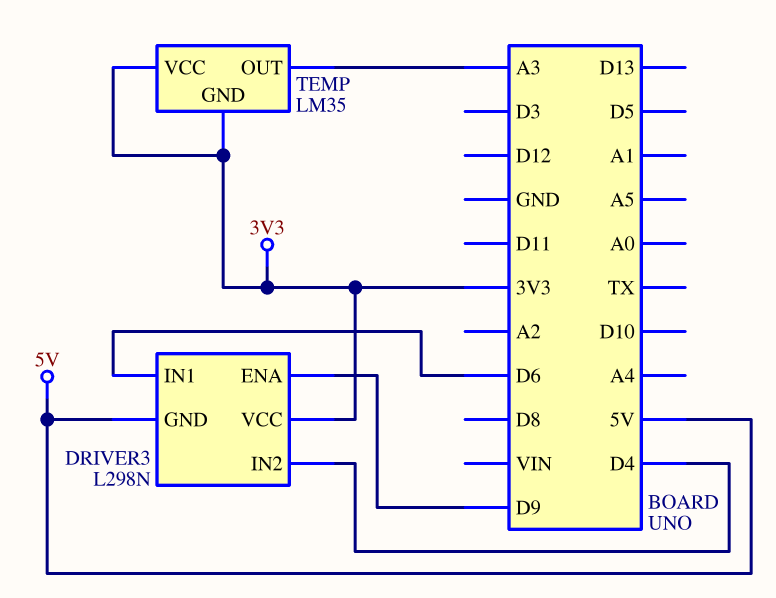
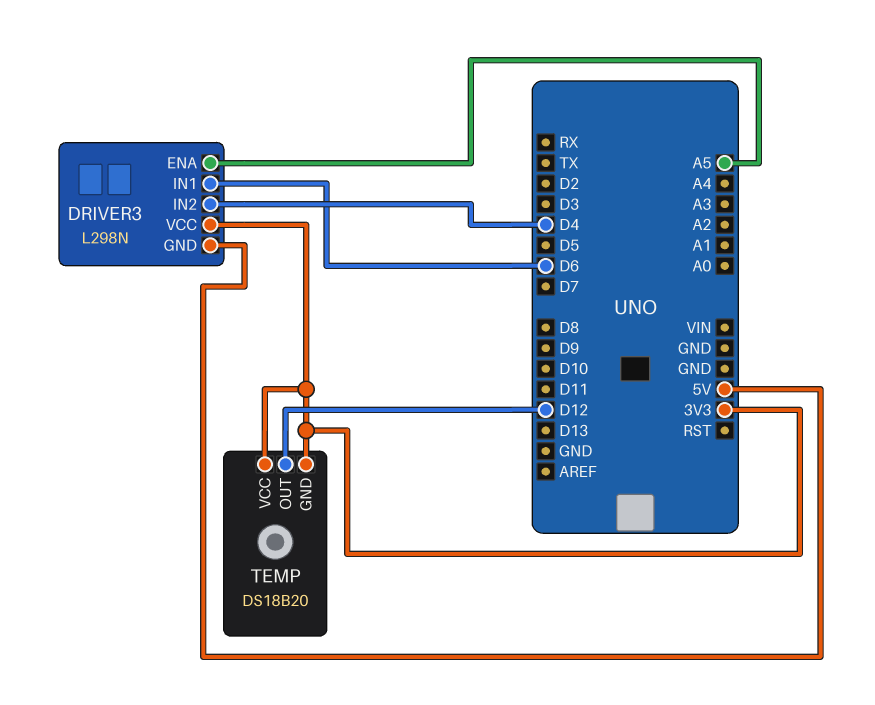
DRIVER3 pin ENA: D9 -> A5
TEMP: LM35 -> DS18B20
TEMP pin OUT: A3 -> D12

